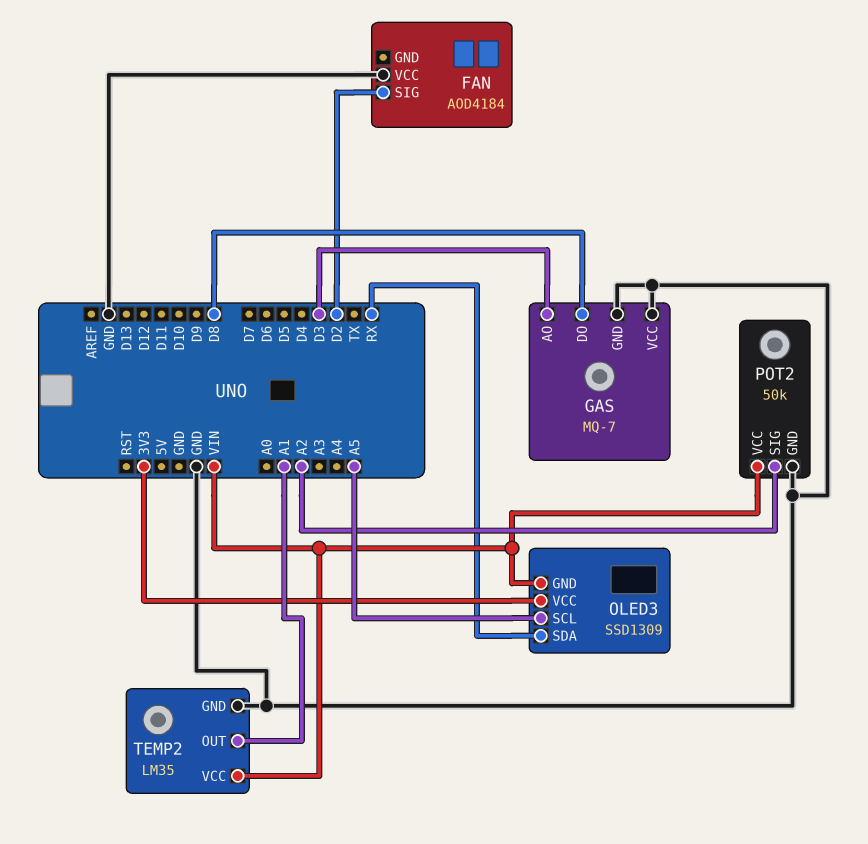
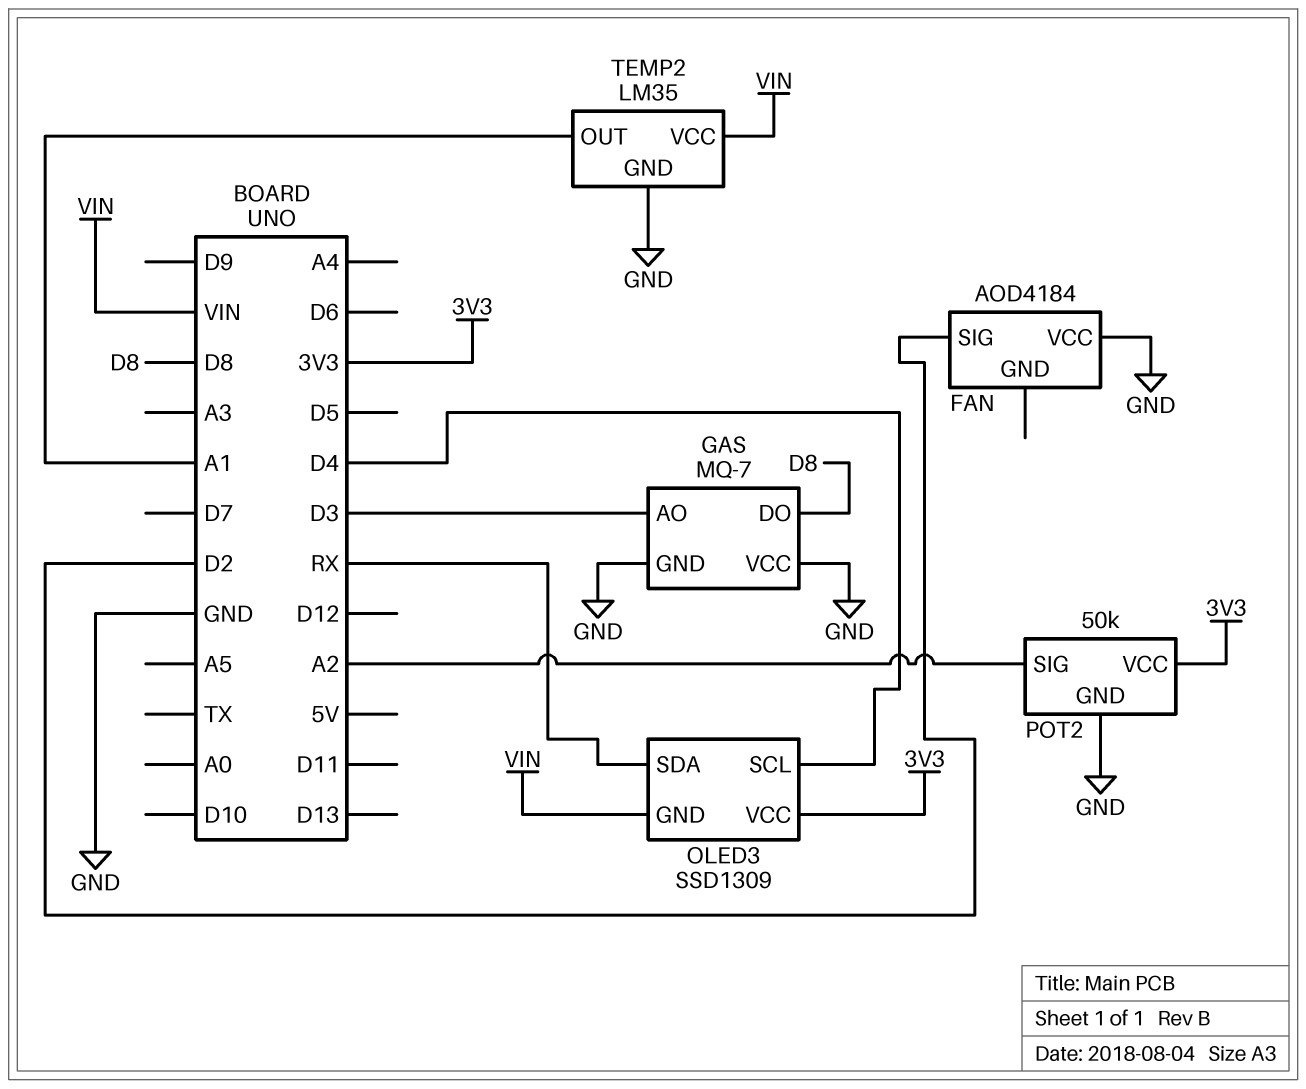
OLED3 pin SCL: A5 -> D4
POT2 pin VCC: VIN -> 3V3

